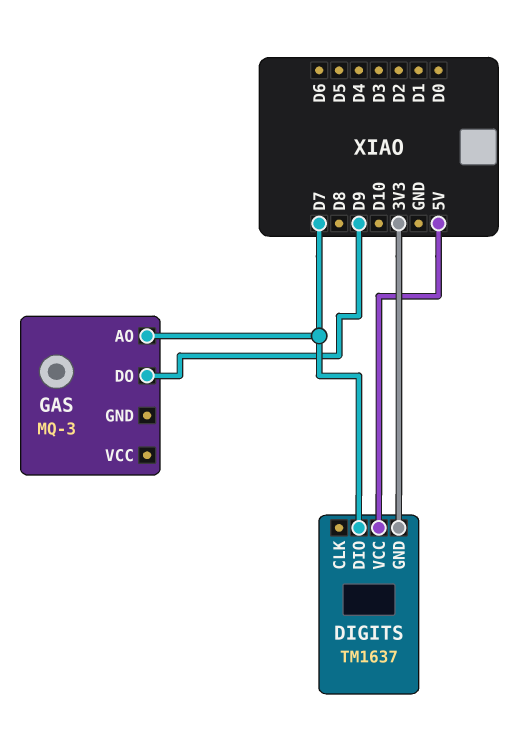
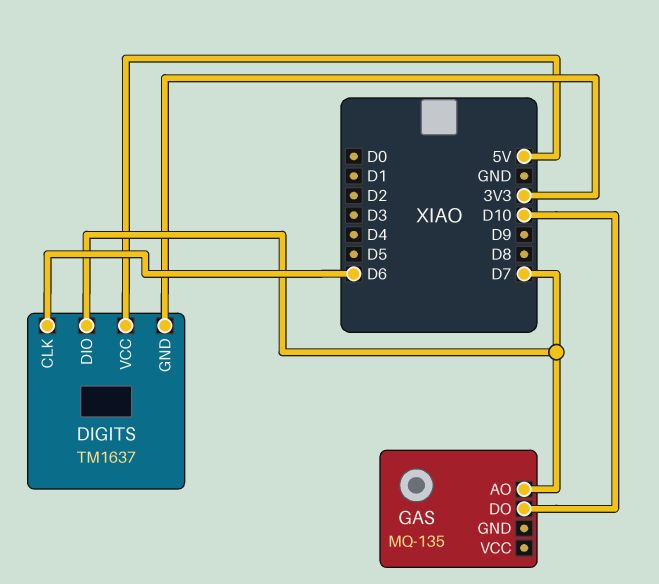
DIGITS pin CLK: none -> D6
GAS: MQ-3 -> MQ-135
GAS pin DO: D9 -> D10

